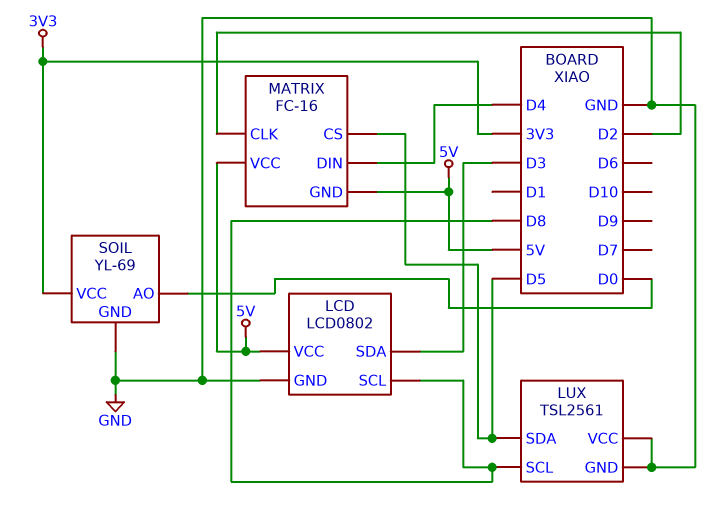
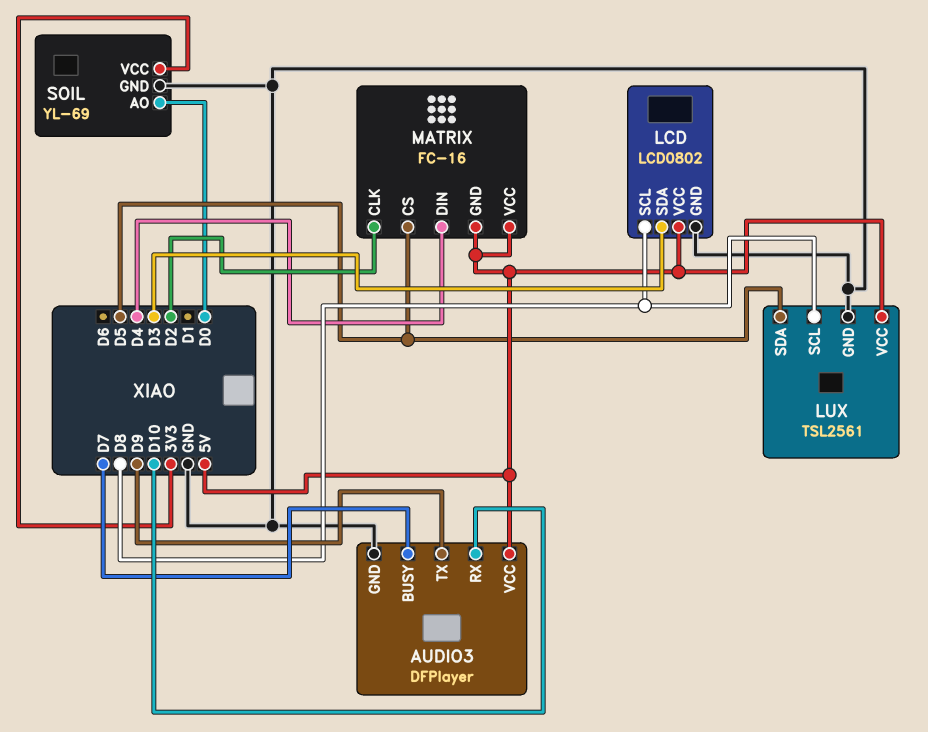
AUDIO3: none -> DFPlayer
AUDIO3 pin BUSY: none -> D7
AUDIO3 pin GND: none -> GND
AUDIO3 pin RX: none -> D10
AUDIO3 pin TX: none -> D9
AUDIO3 pin VCC: none -> 5V
LUX pin VCC: GND -> 5V

